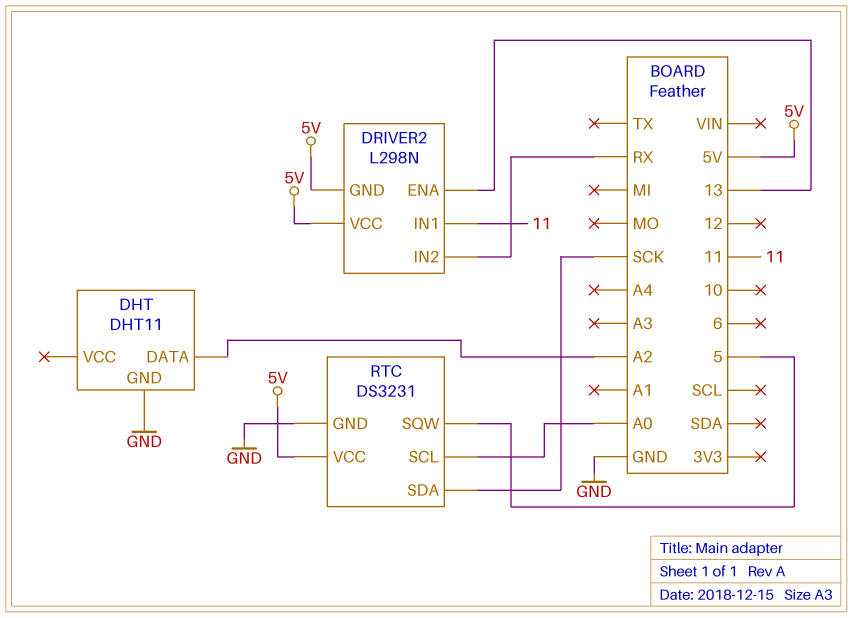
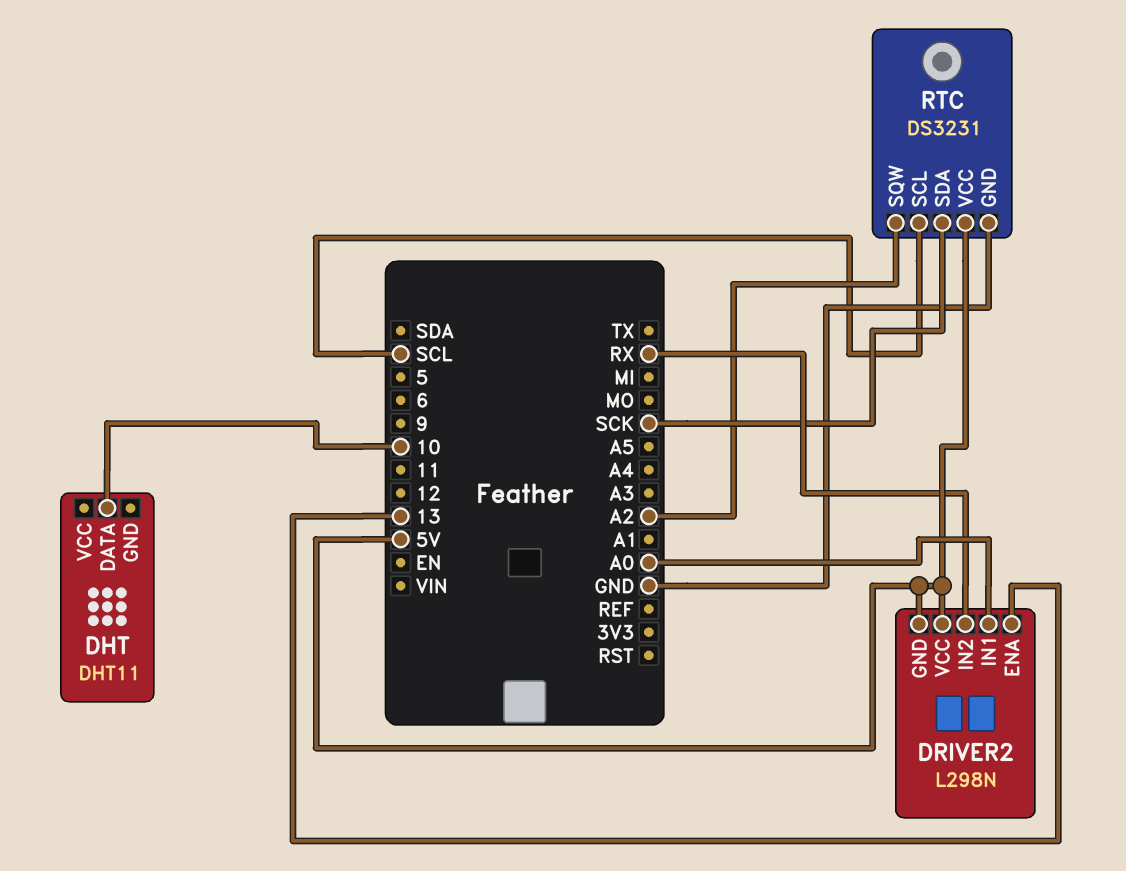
DHT pin DATA: A2 -> 10
DHT pin GND: GND -> none
DRIVER2 pin IN1: 11 -> A0
RTC pin SCL: A0 -> SCL
RTC pin SQW: 5 -> A2

